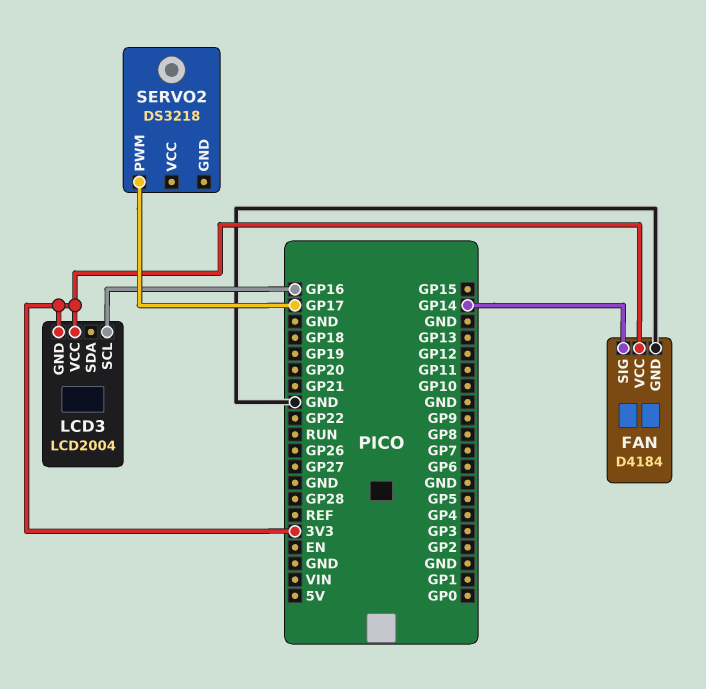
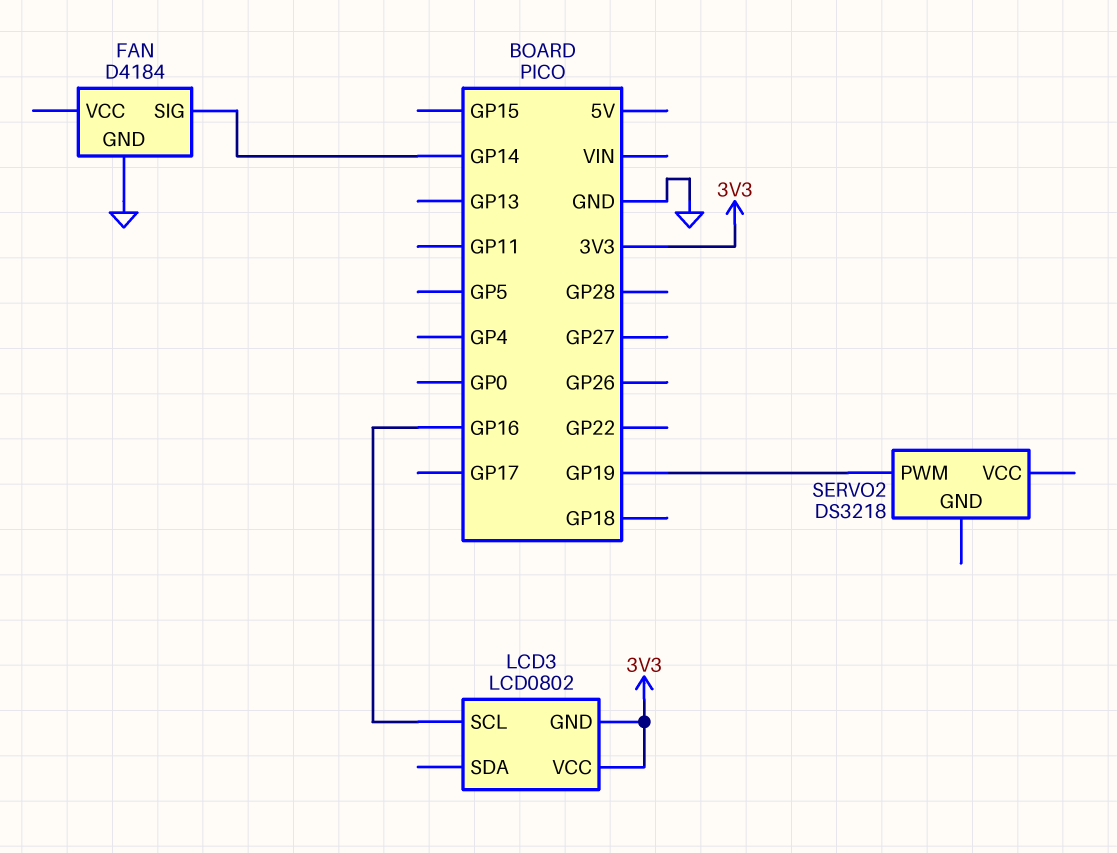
FAN pin VCC: 3V3 -> none
LCD3: LCD2004 -> LCD0802
SERVO2 pin PWM: GP17 -> GP19

